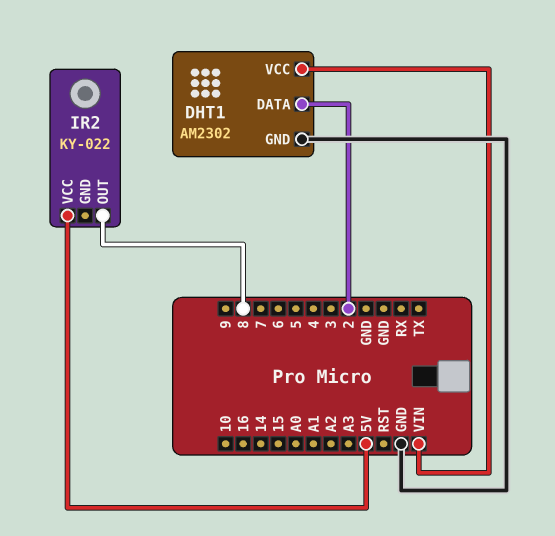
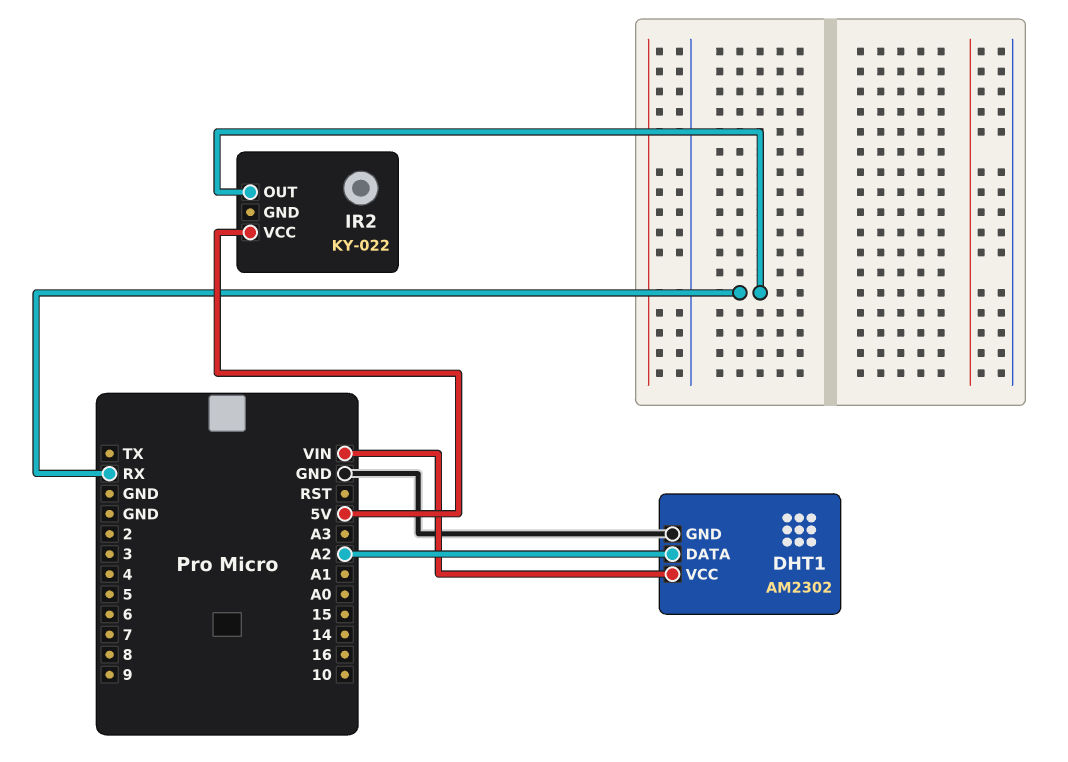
DHT1 pin DATA: 2 -> A2
IR2 pin OUT: 8 -> RX

